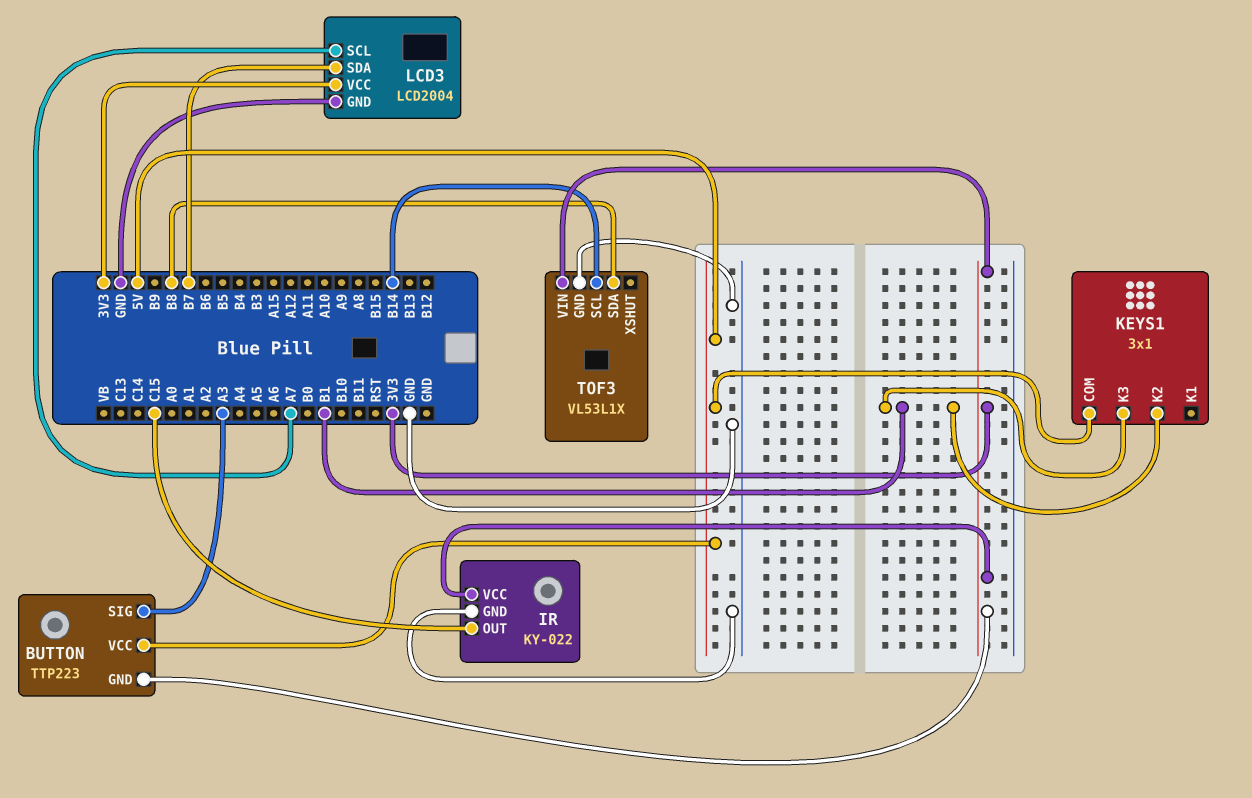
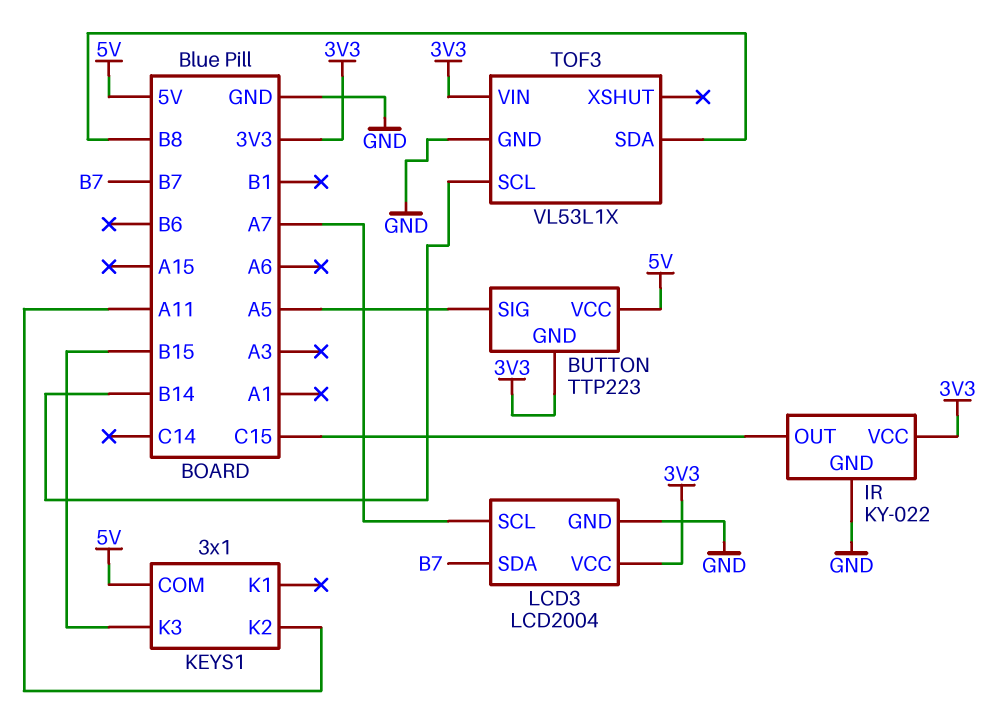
BUTTON pin SIG: A3 -> A5
KEYS1 pin K2: B1 -> A11
KEYS1 pin K3: B1 -> B15

